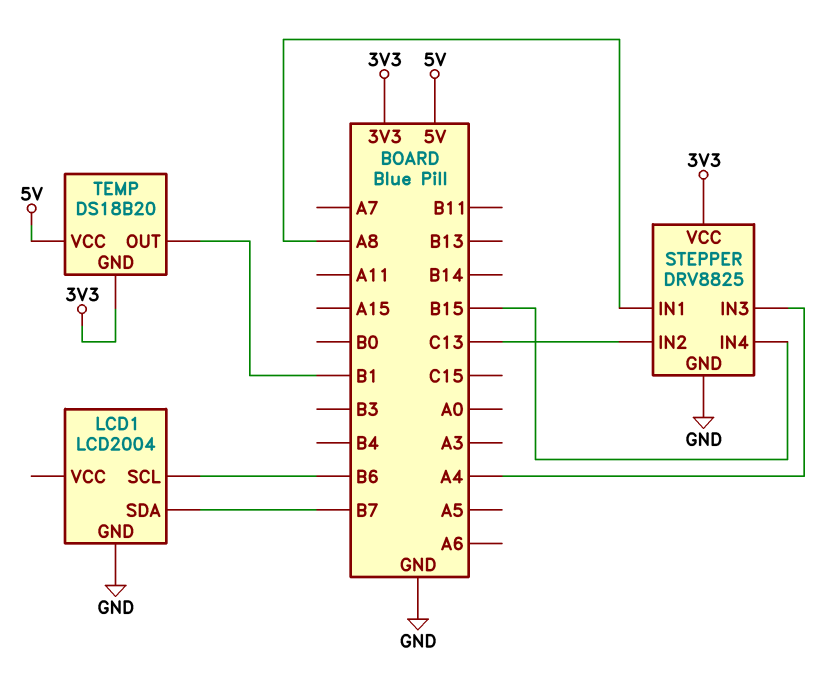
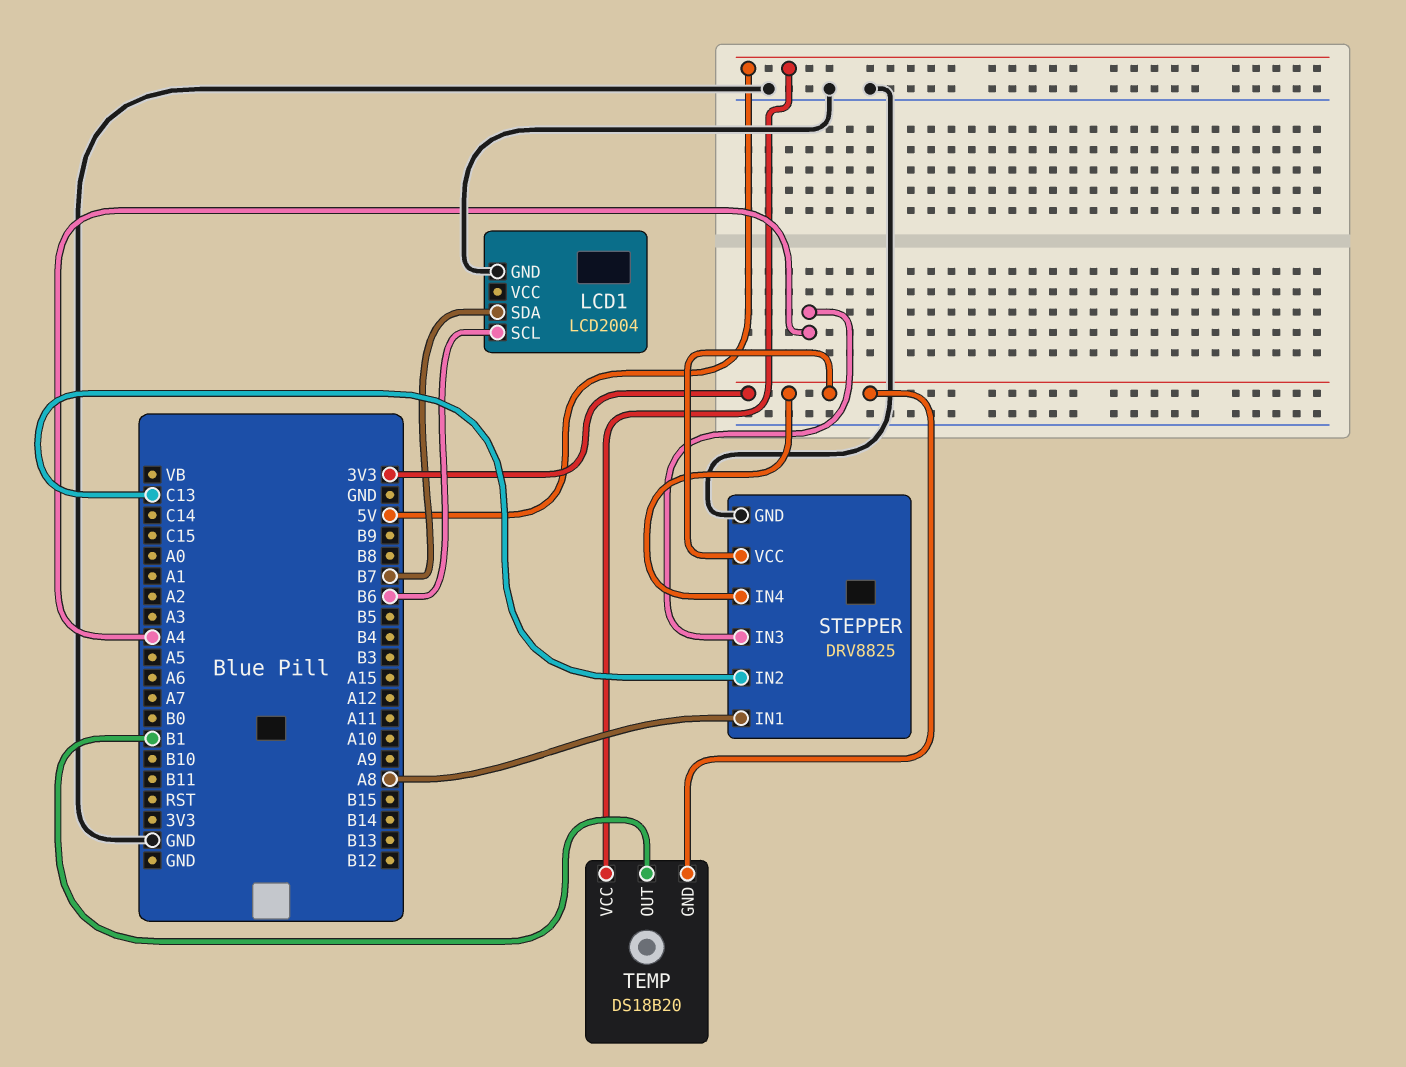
STEPPER pin IN4: B15 -> 3V3

